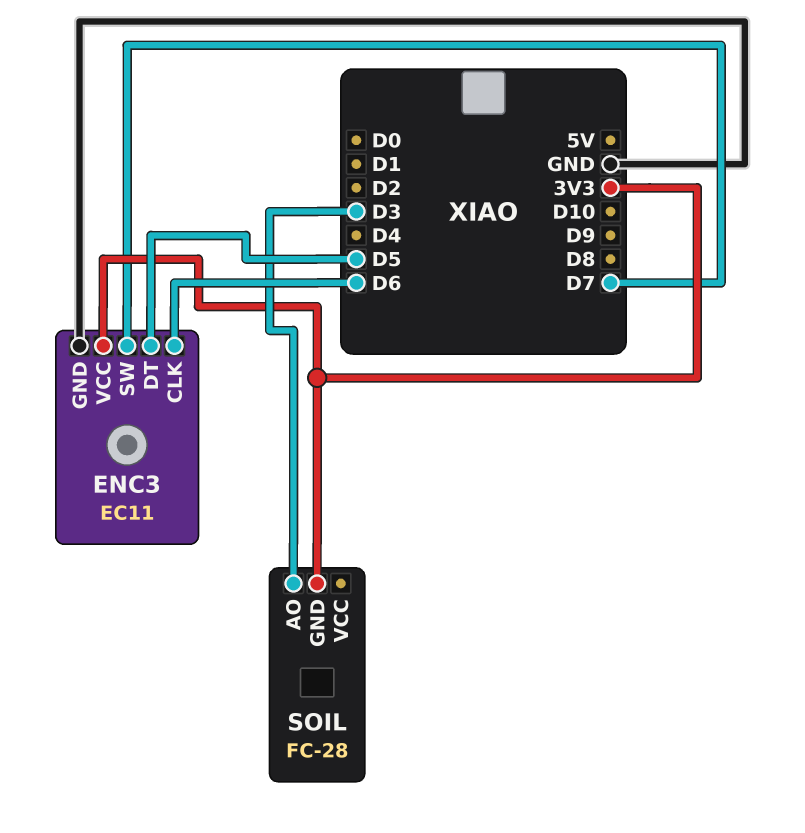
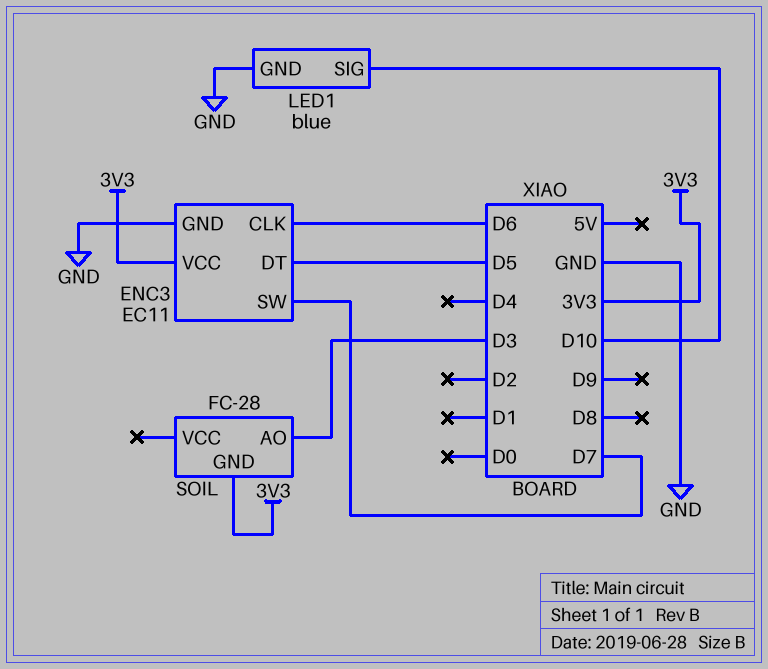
LED1: none -> blue
LED1 pin GND: none -> GND
LED1 pin SIG: none -> D10

